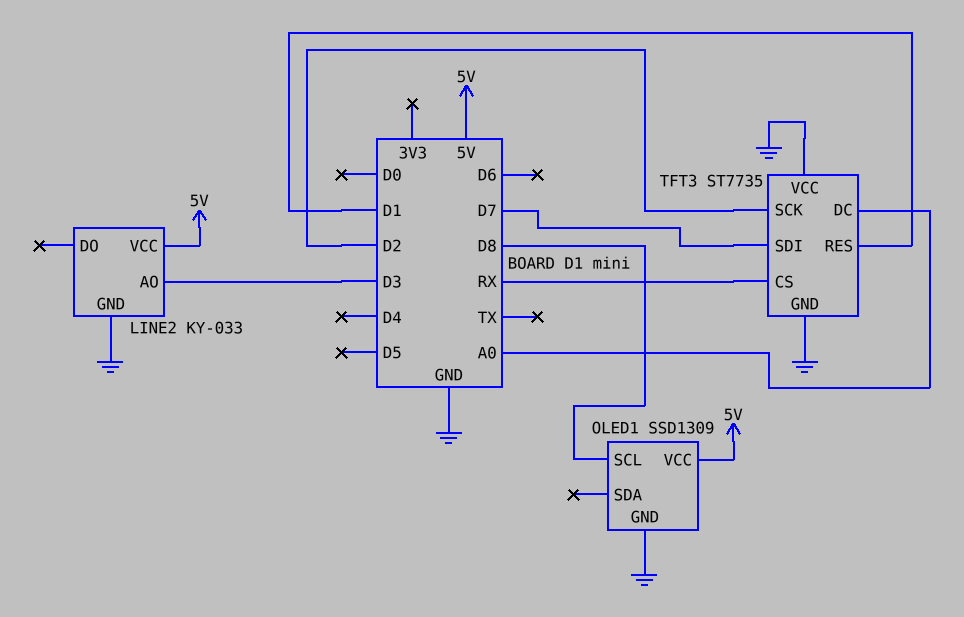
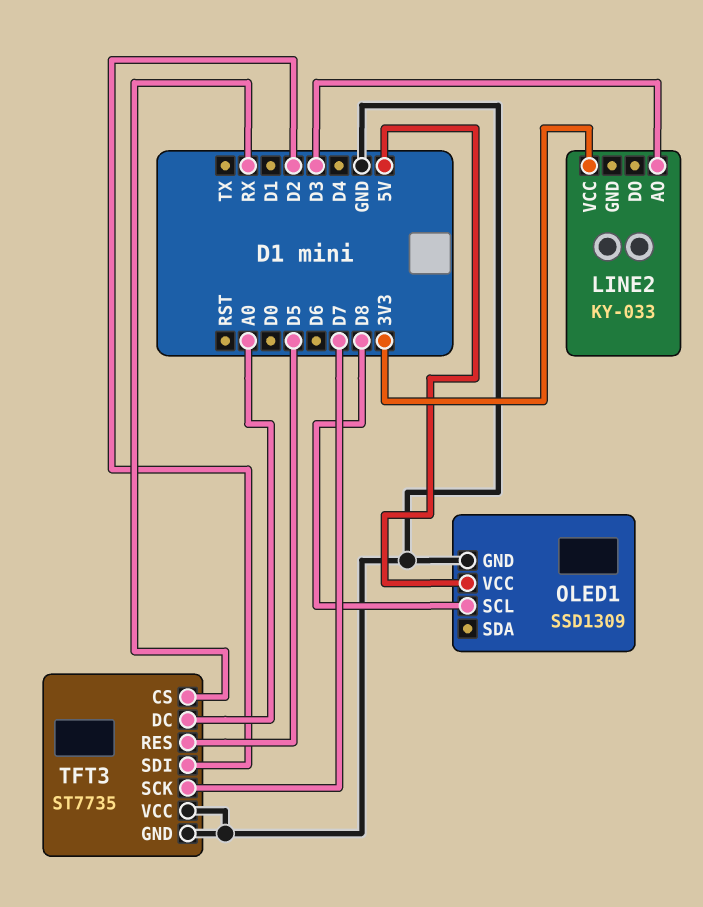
LINE2 pin GND: GND -> none
LINE2 pin VCC: 5V -> 3V3
TFT3 pin RES: D1 -> D5
TFT3 pin SCK: D2 -> D7
TFT3 pin SDI: D7 -> D2

